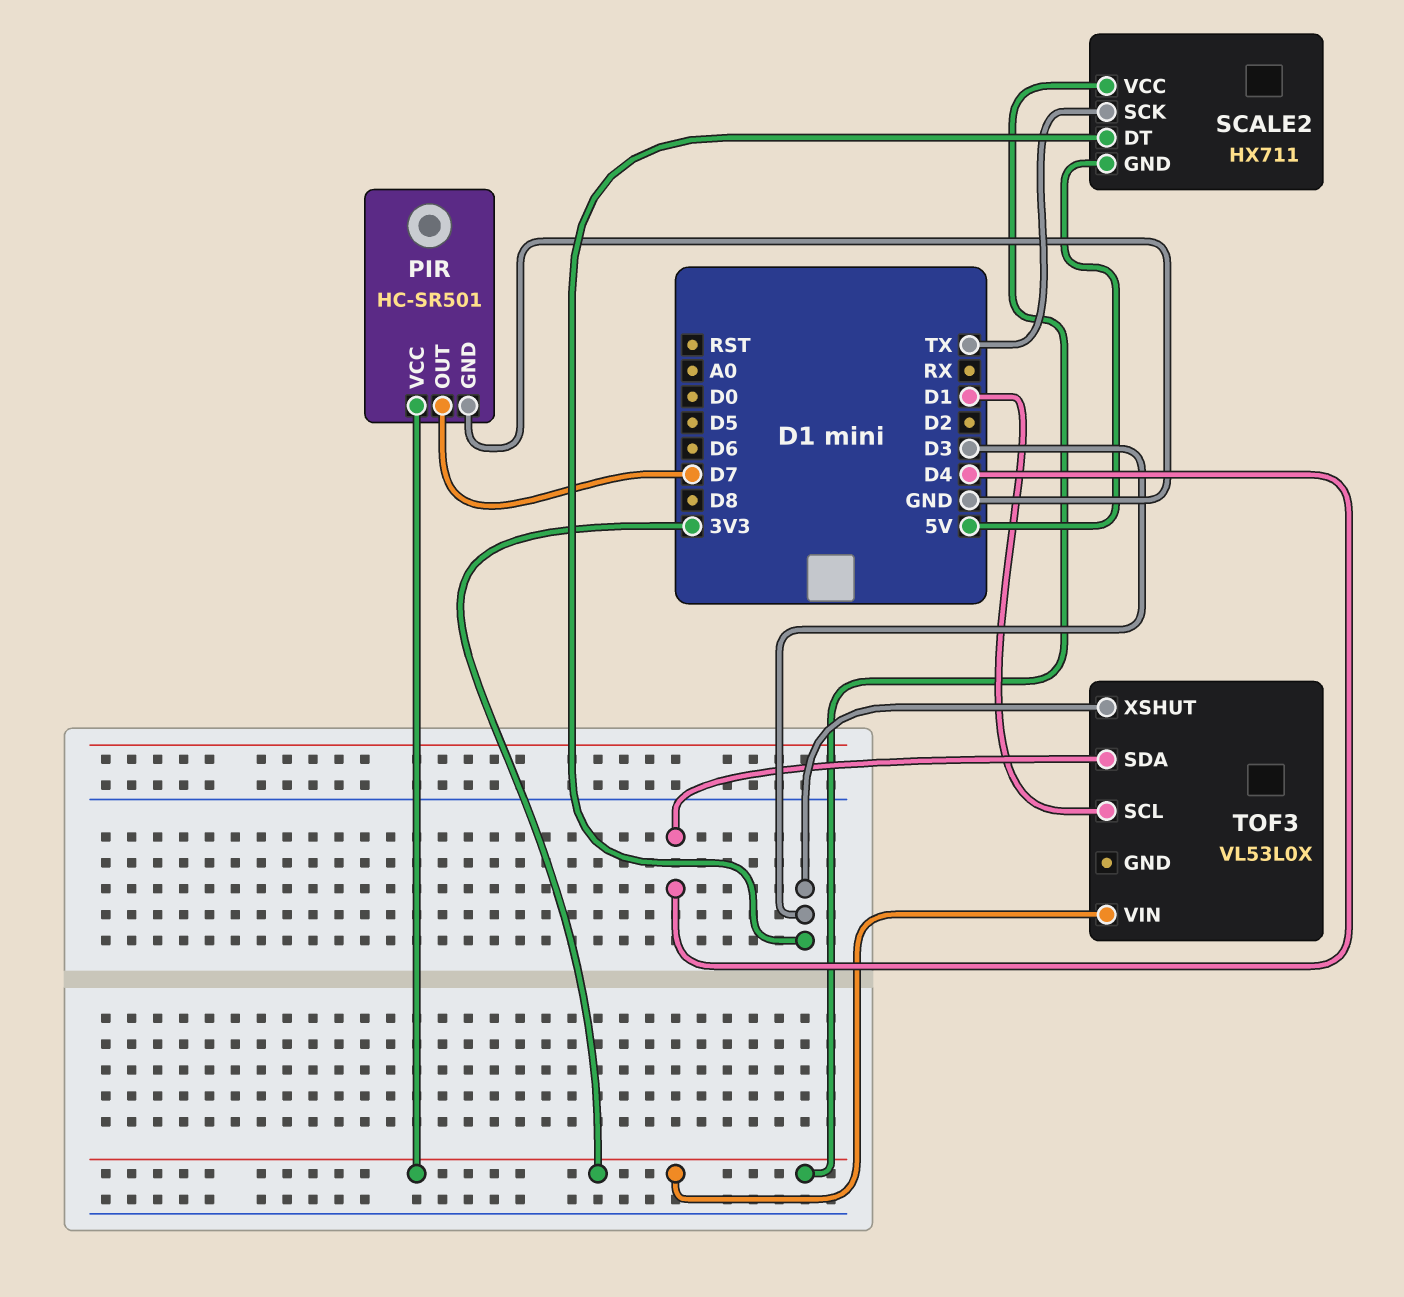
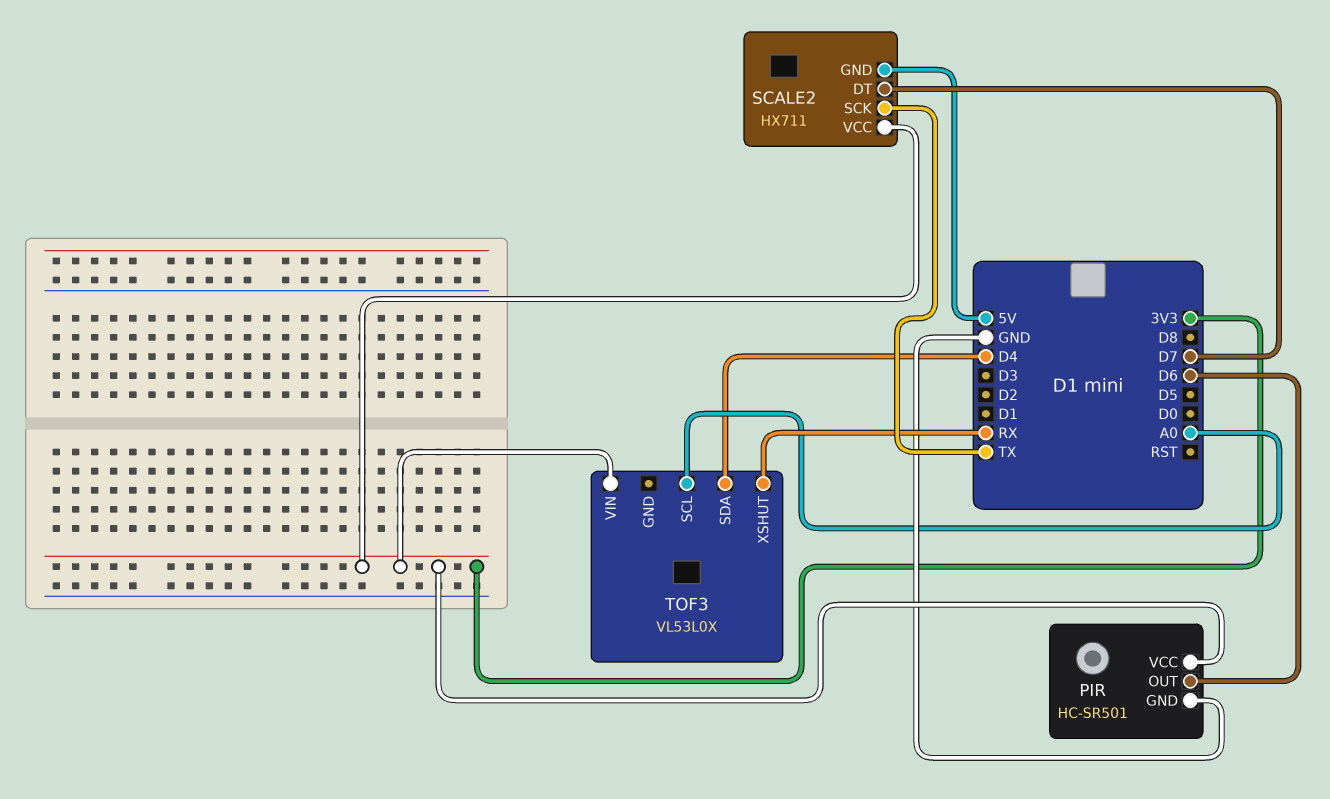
PIR pin OUT: D7 -> D6
SCALE2 pin DT: D3 -> D7
TOF3 pin SCL: D1 -> A0
TOF3 pin XSHUT: D3 -> RX

